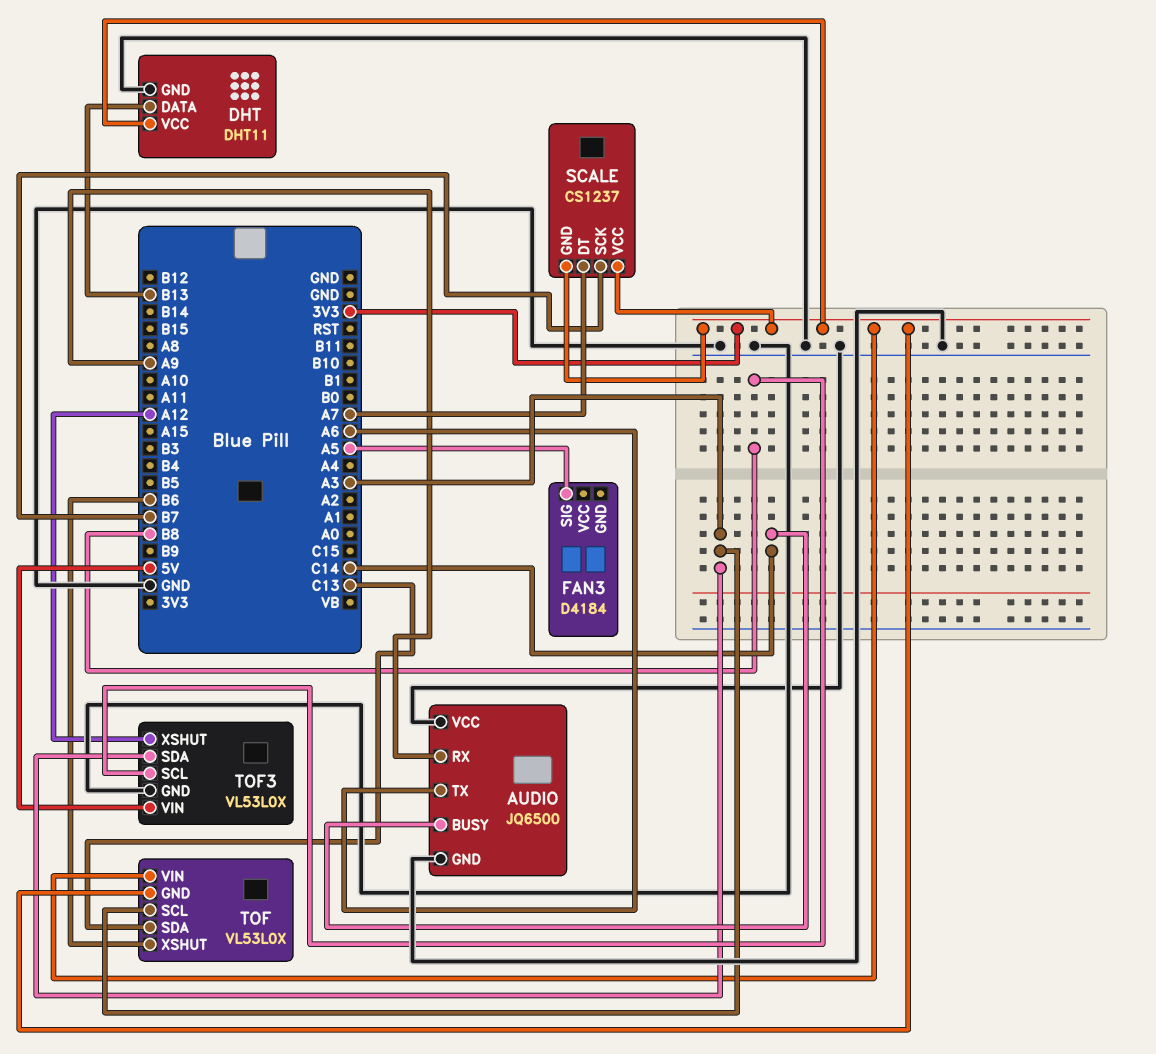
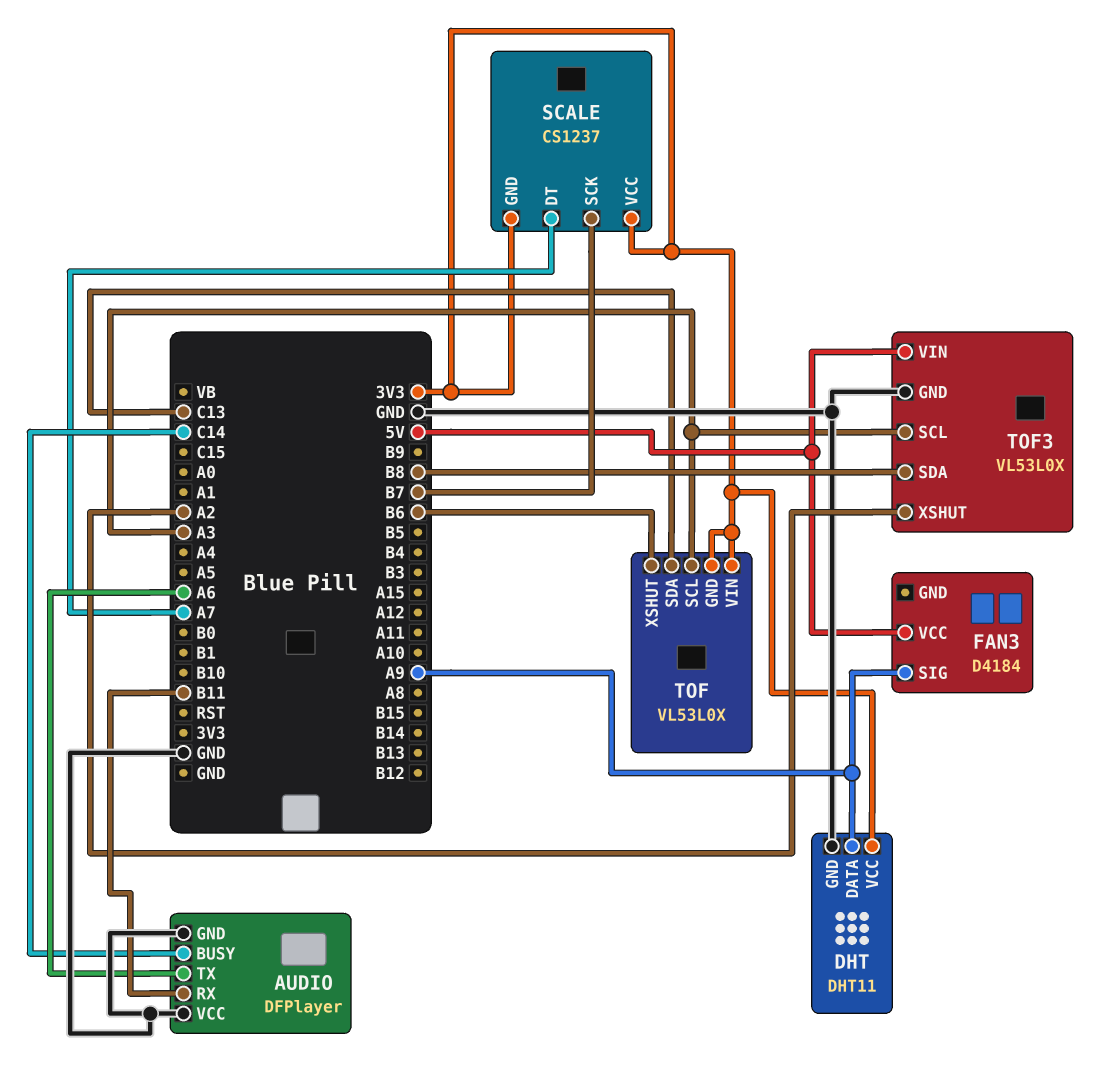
AUDIO: JQ6500 -> DFPlayer
AUDIO pin RX: A9 -> B11
DHT pin DATA: B13 -> A9
FAN3 pin SIG: A5 -> A9
FAN3 pin VCC: none -> 5V
TOF3 pin SCL: B8 -> A3
TOF3 pin SDA: A3 -> B8
TOF3 pin XSHUT: A12 -> A2

